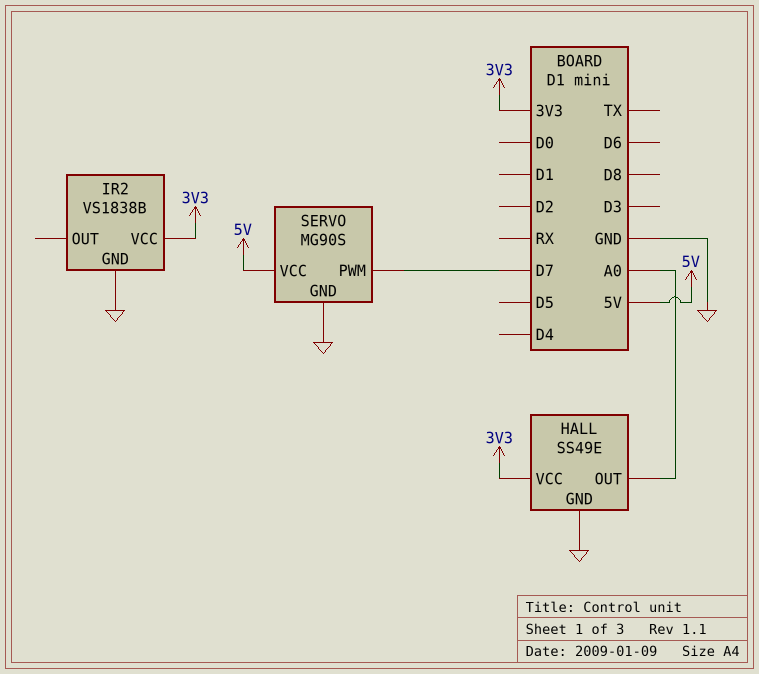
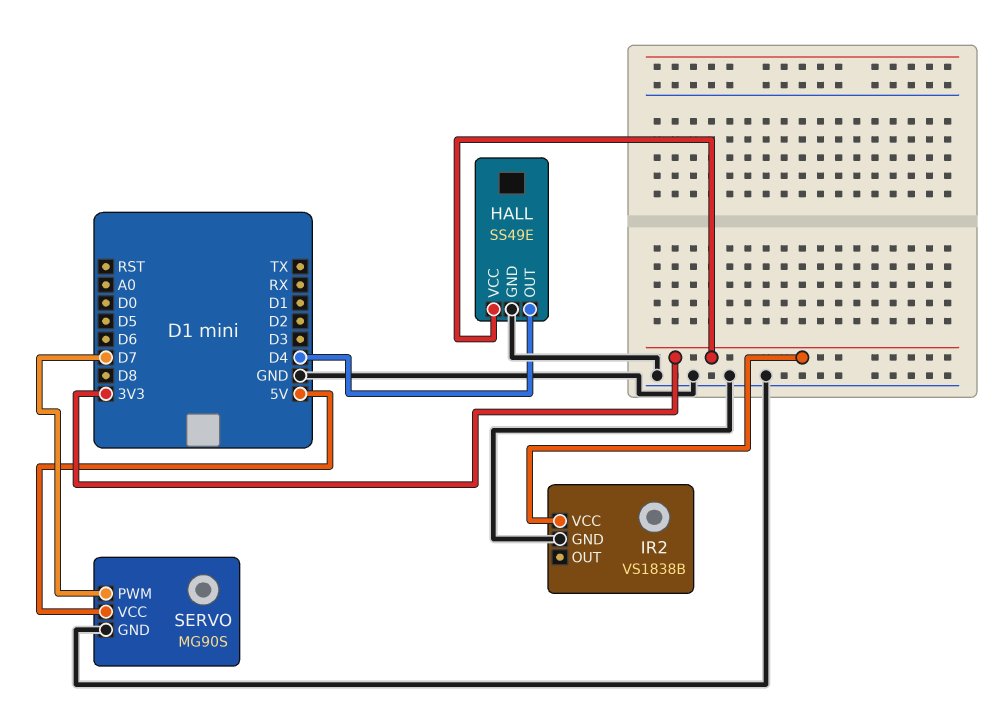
HALL pin OUT: A0 -> D4

